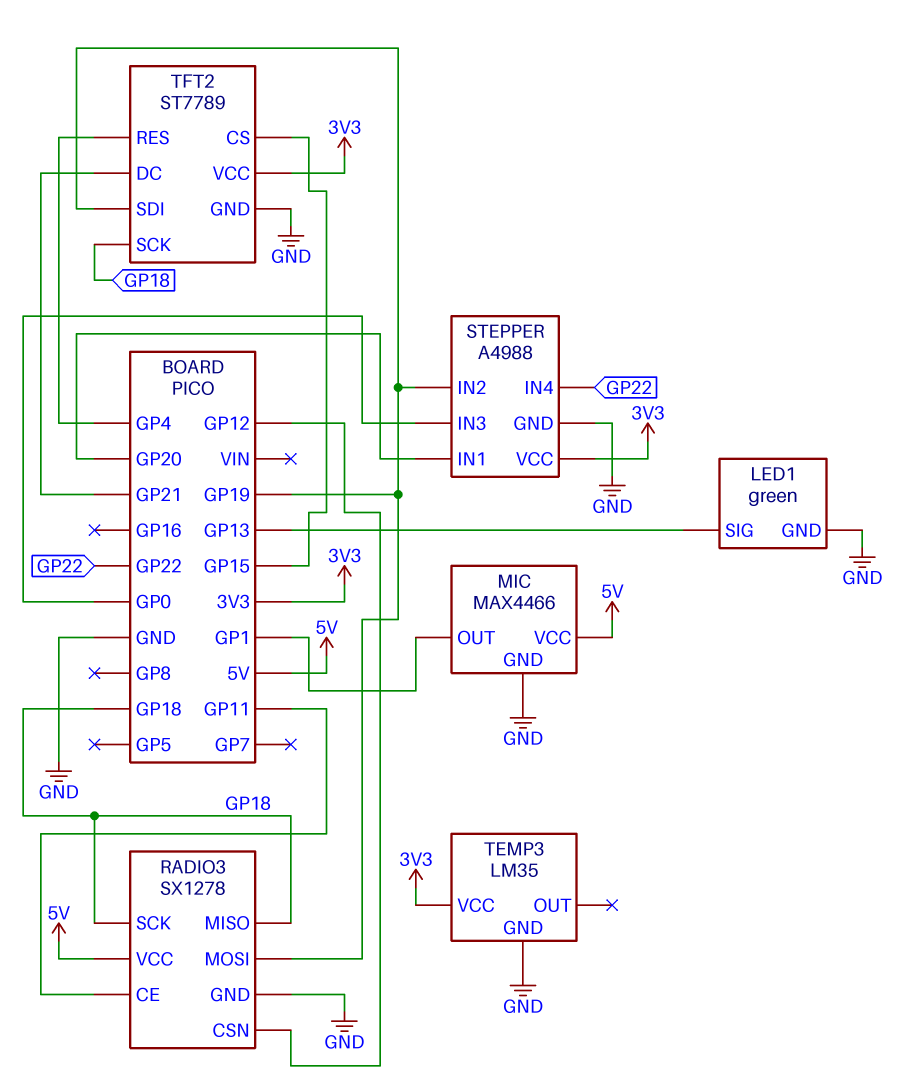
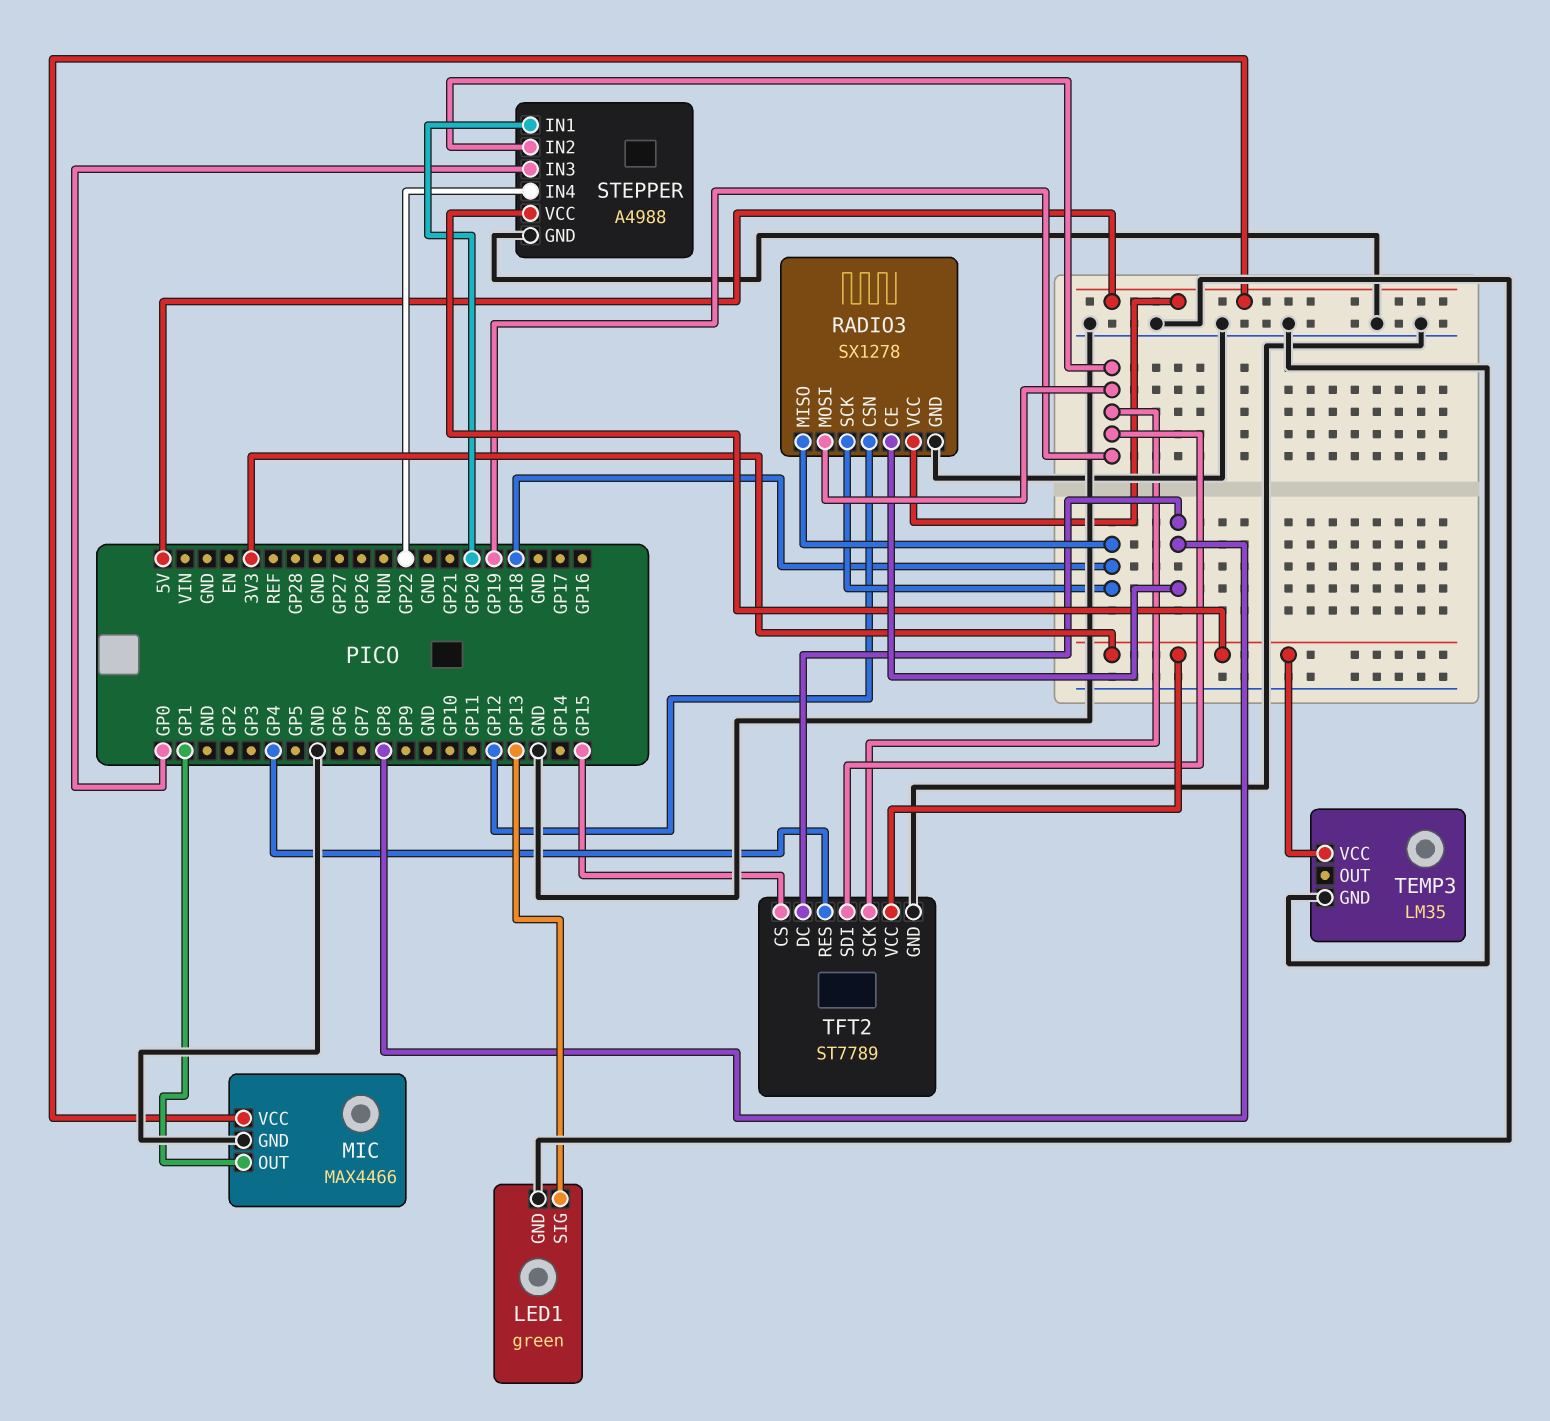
RADIO3 pin CE: GP11 -> GP8
TFT2 pin DC: GP21 -> GP8
TFT2 pin SCK: GP18 -> GP19

